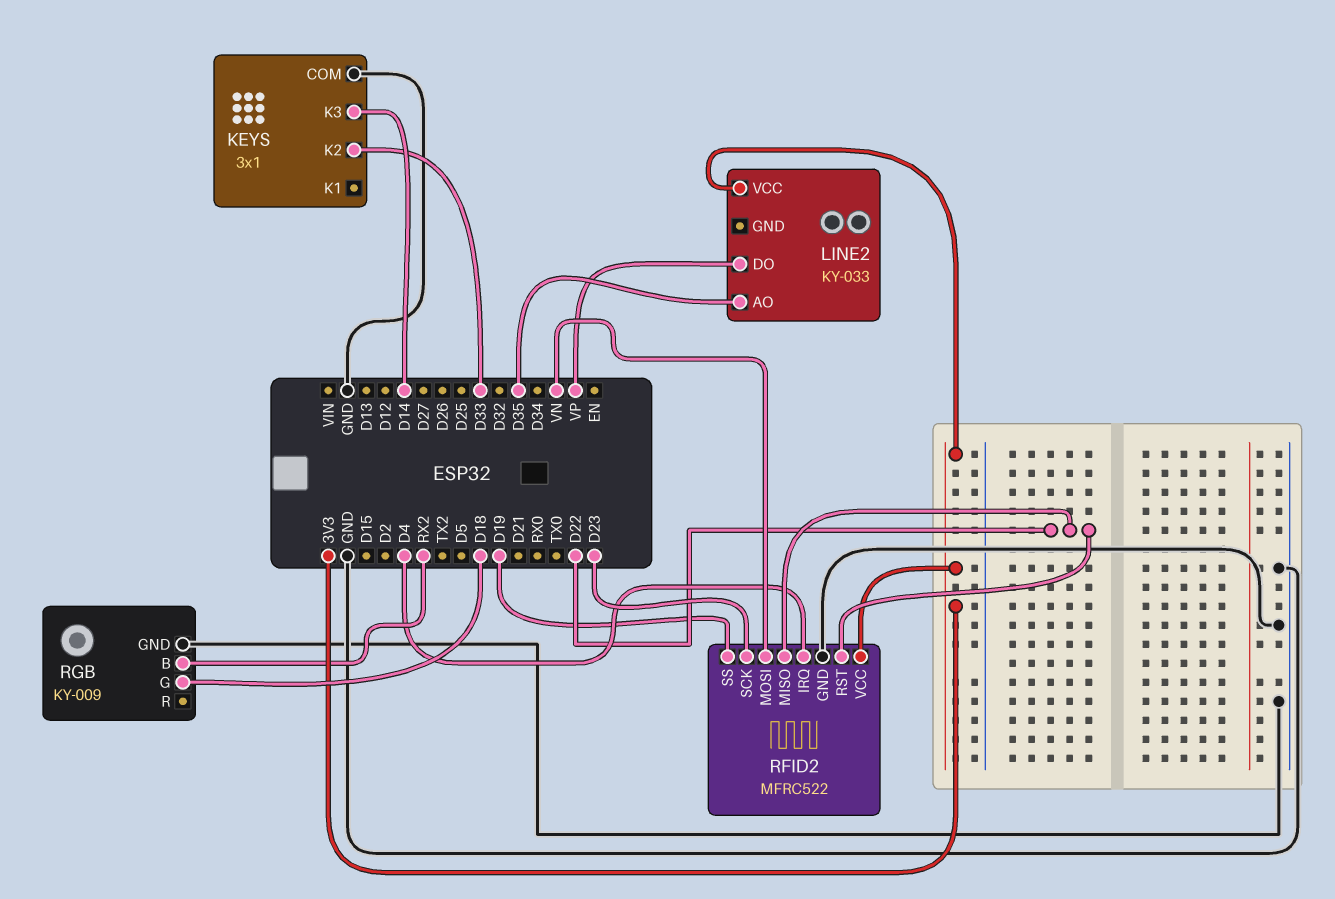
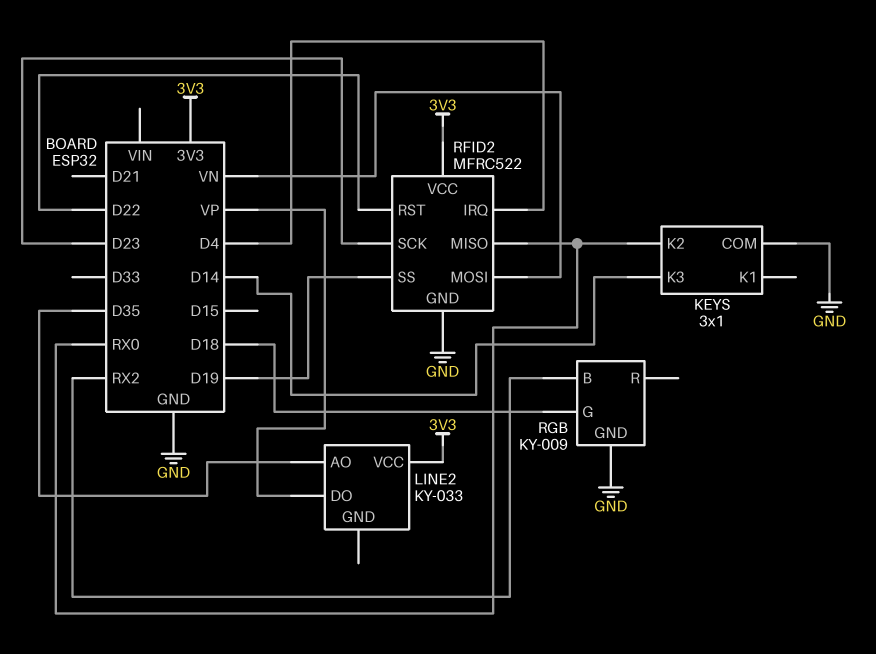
KEYS pin K2: D33 -> RX0
RFID2 pin MISO: D22 -> RX0

